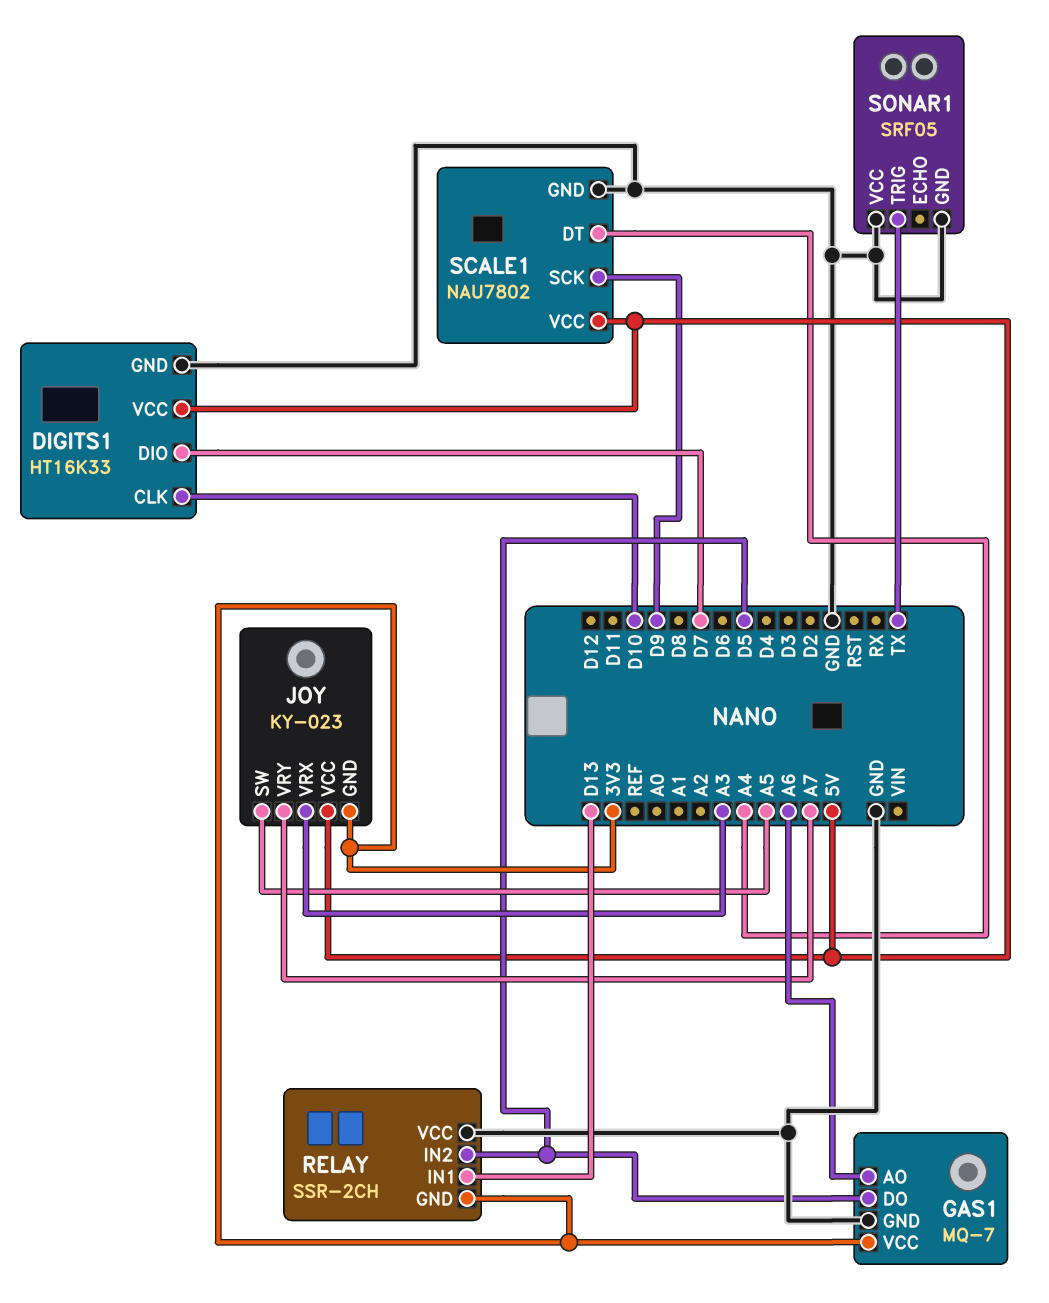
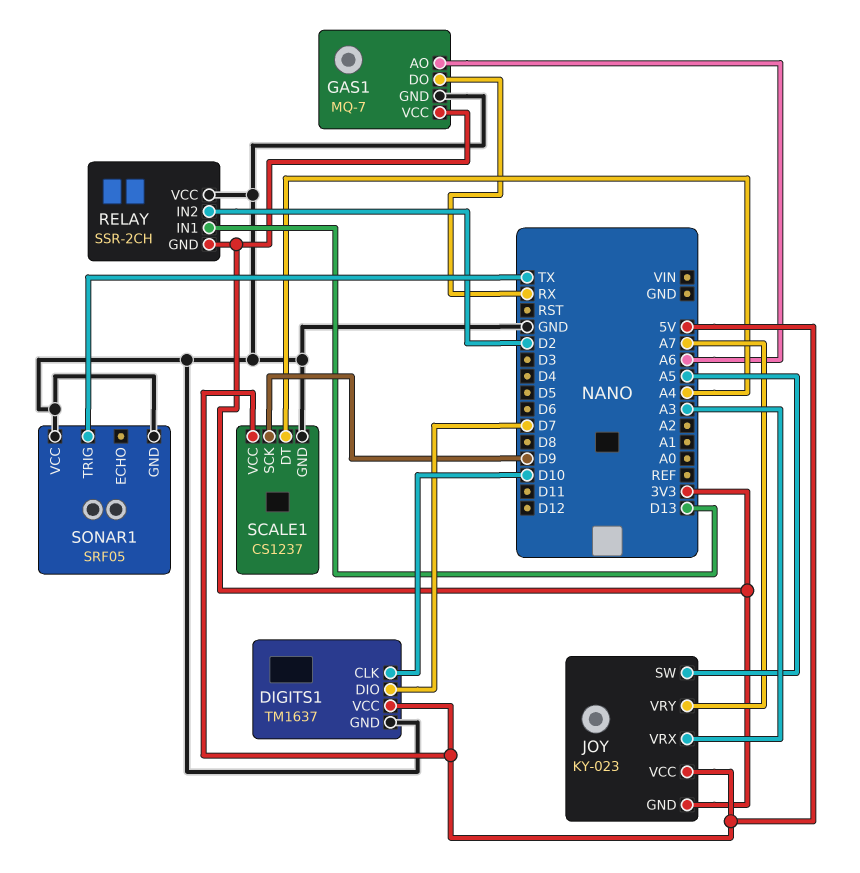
DIGITS1: HT16K33 -> TM1637
GAS1 pin DO: D5 -> RX
RELAY pin IN2: D5 -> D2
SCALE1: NAU7802 -> CS1237

